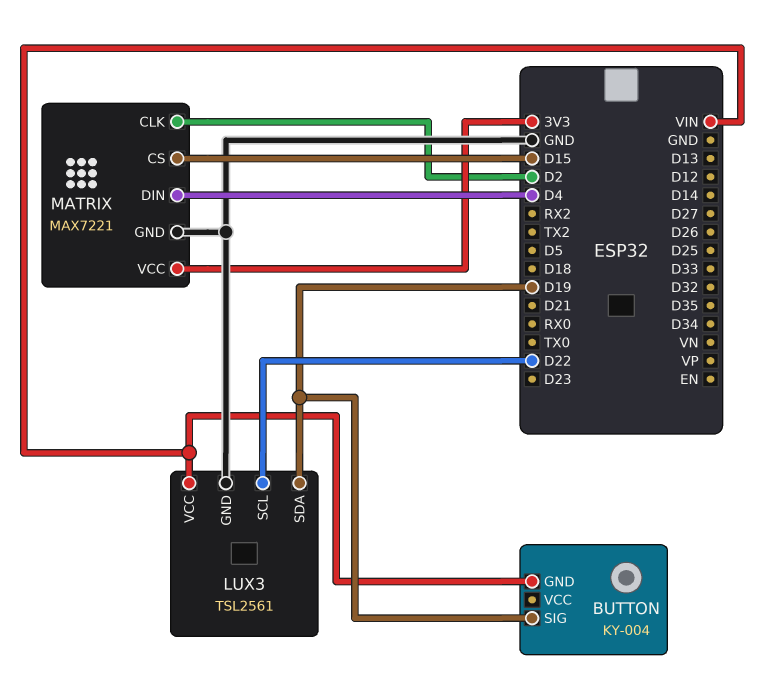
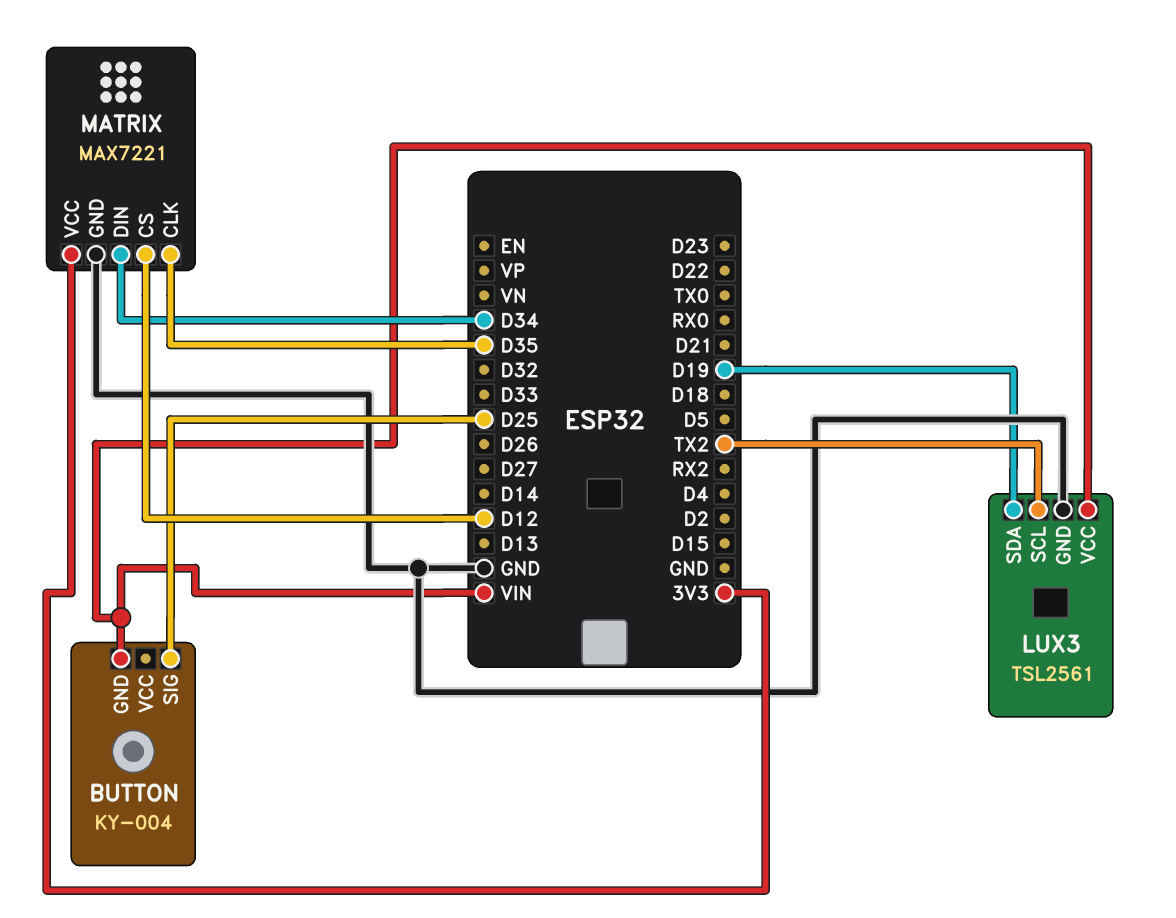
BUTTON pin SIG: D19 -> D25
LUX3 pin SCL: D22 -> TX2
MATRIX pin CLK: D2 -> D35
MATRIX pin CS: D15 -> D12
MATRIX pin DIN: D4 -> D34

